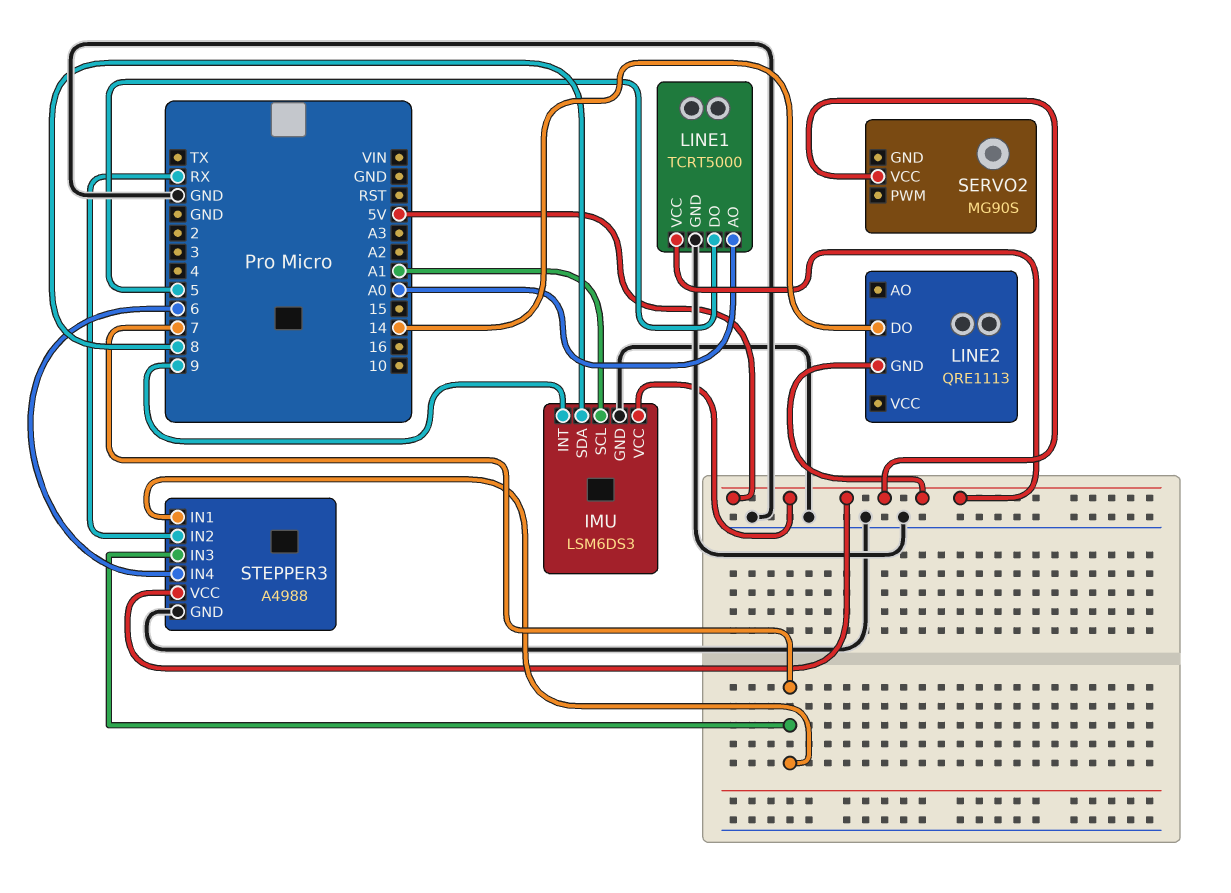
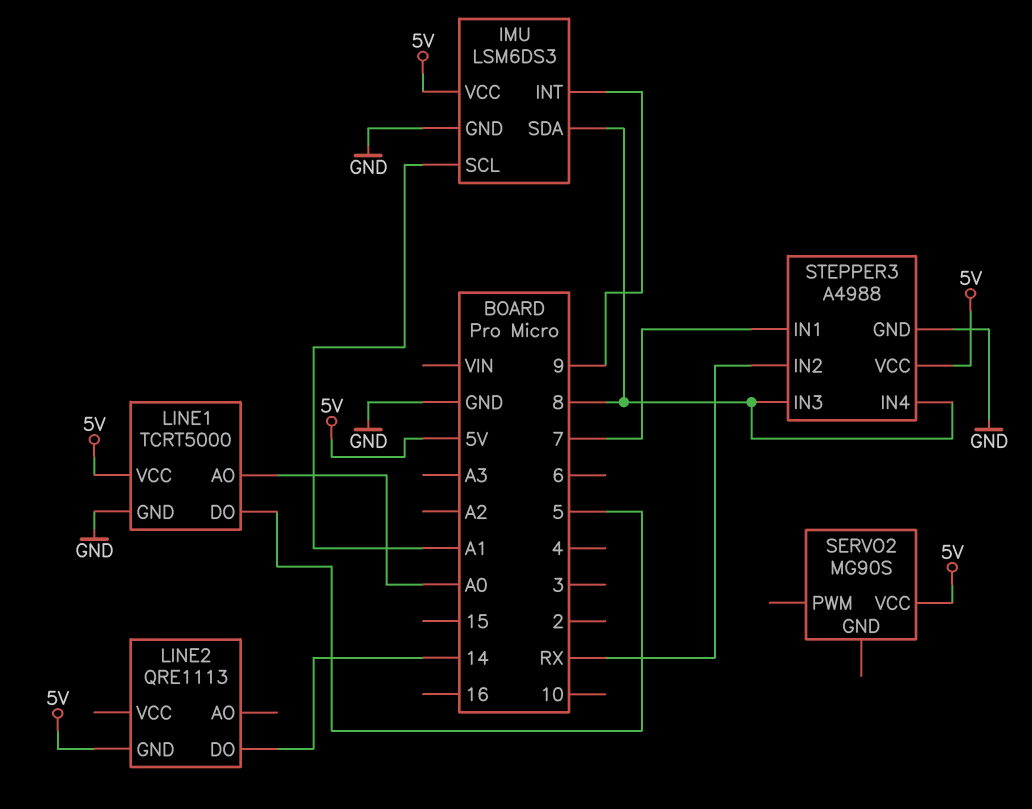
STEPPER3 pin IN3: 7 -> 8
STEPPER3 pin IN4: 6 -> 8

